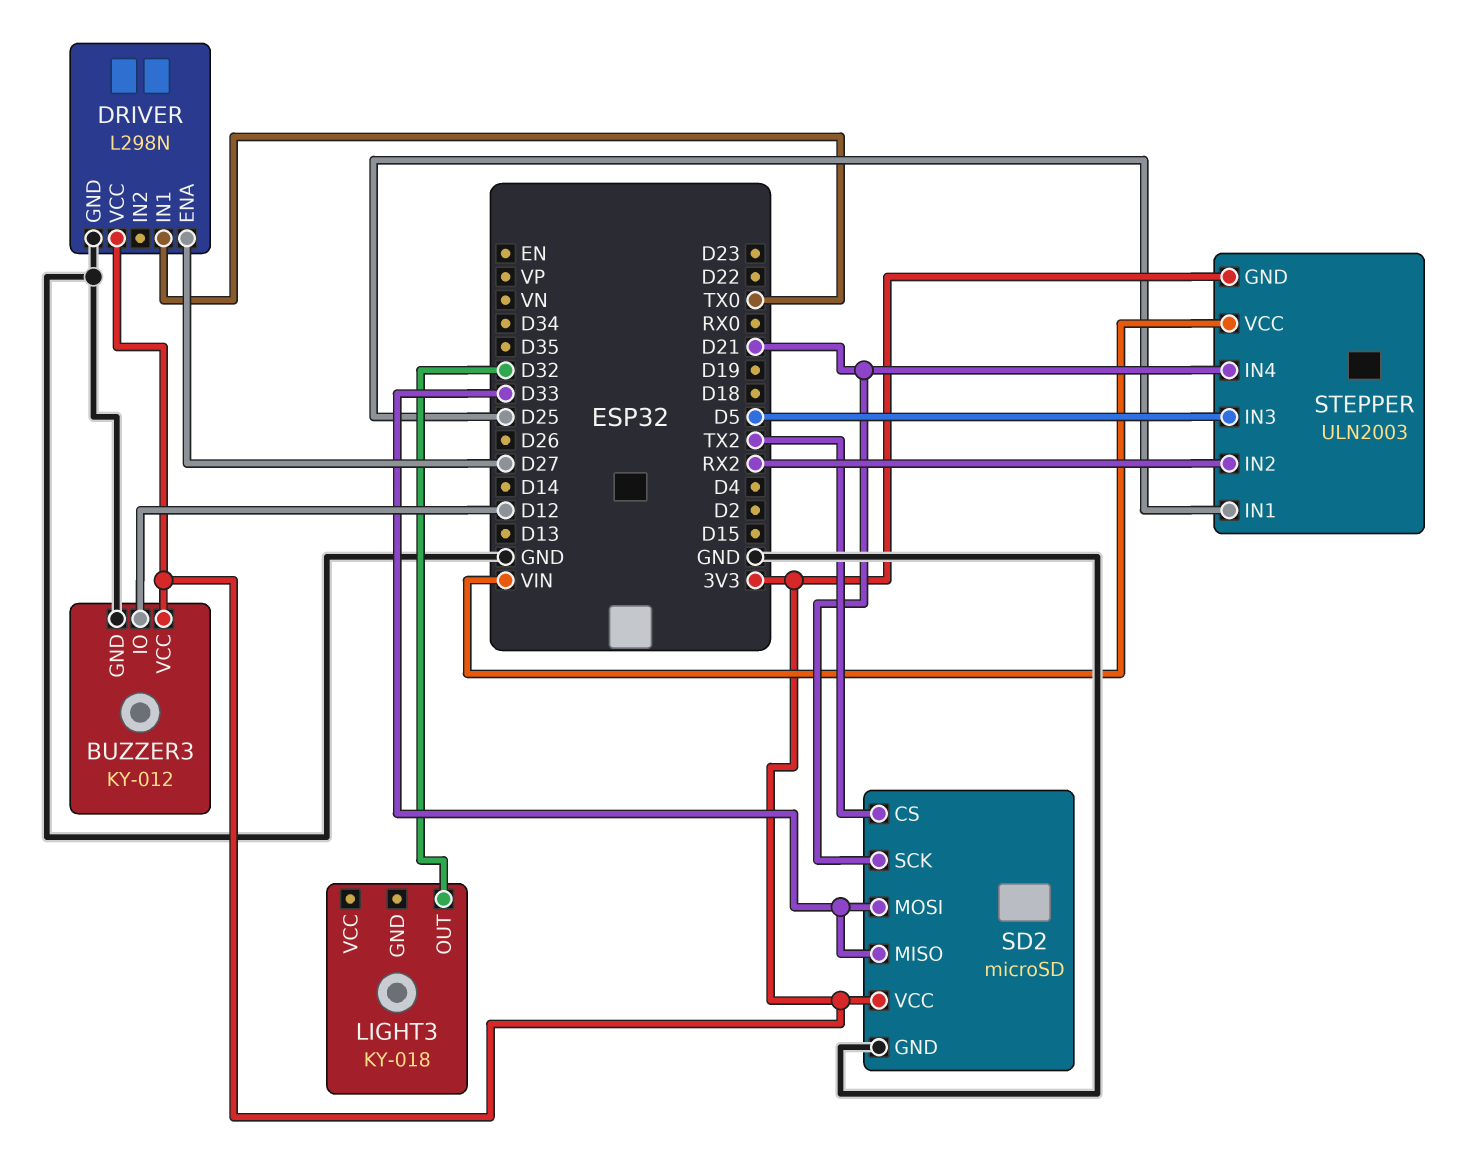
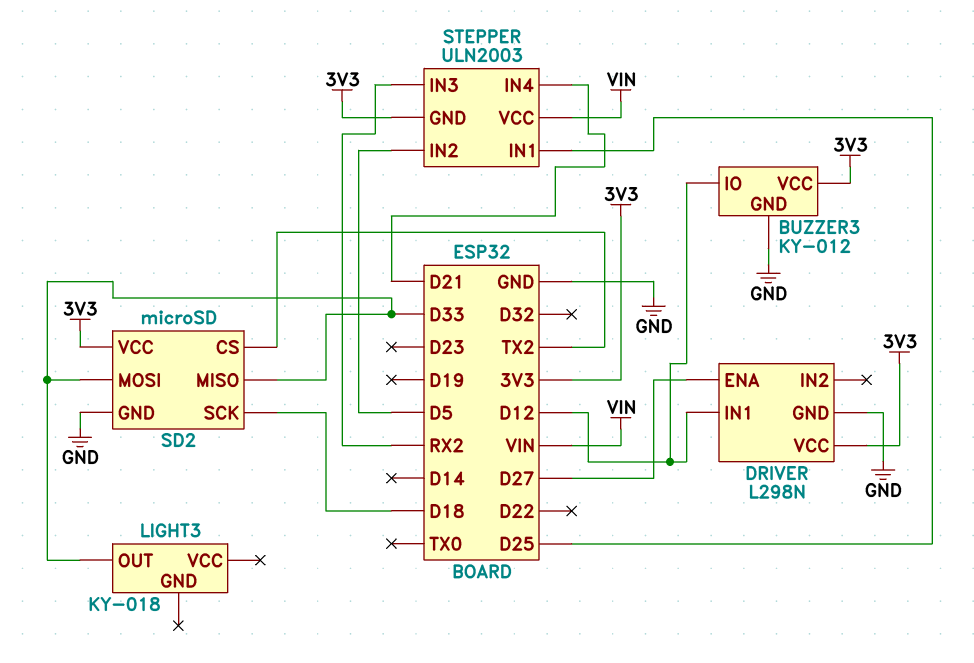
DRIVER pin IN1: TX0 -> D12
LIGHT3 pin OUT: D32 -> D33
SD2 pin SCK: D21 -> D18
STEPPER pin IN2: RX2 -> D5
STEPPER pin IN3: D5 -> RX2

